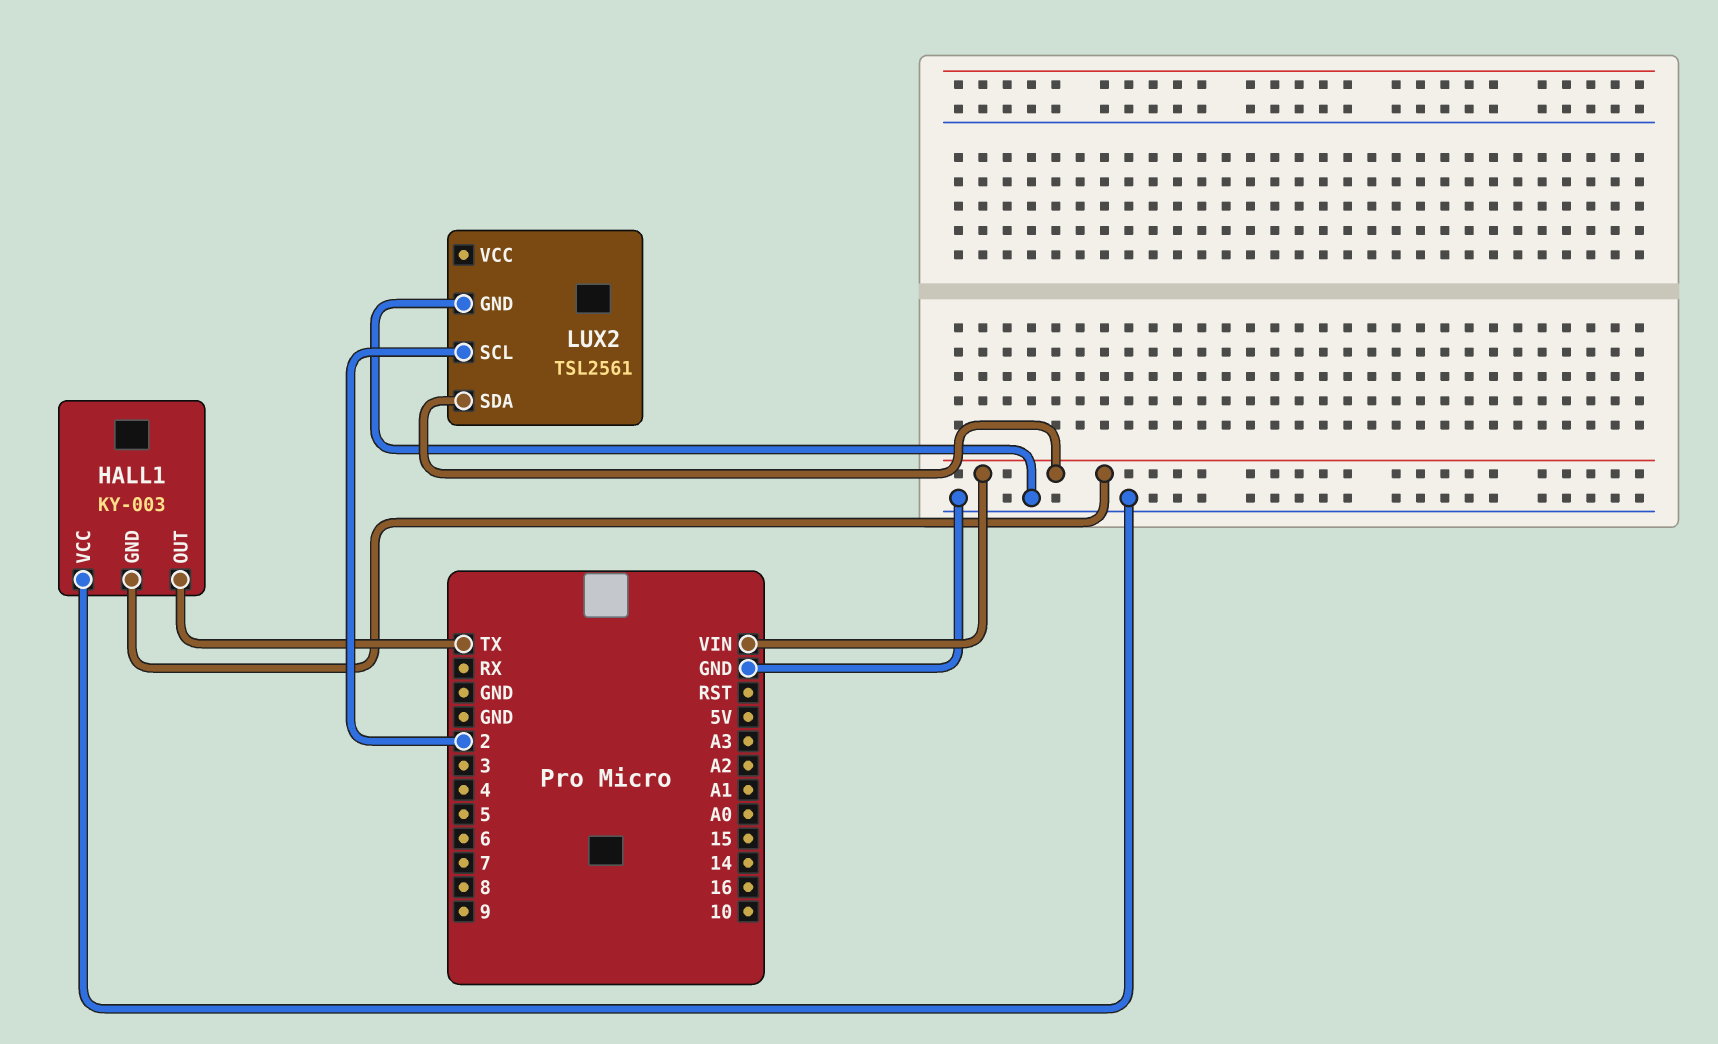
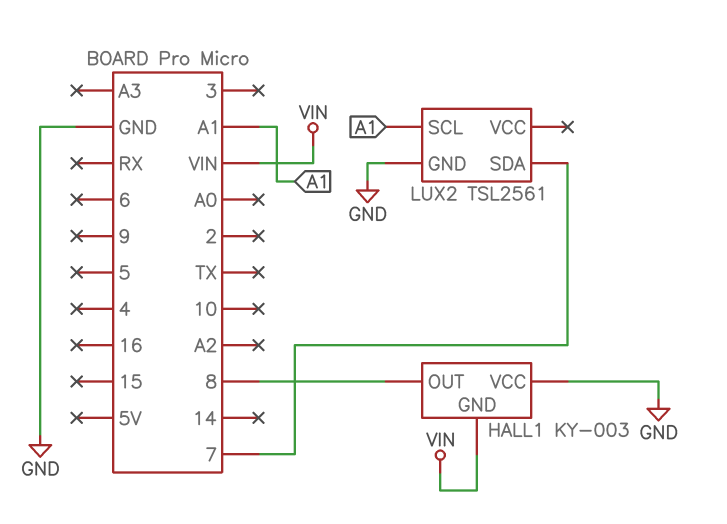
HALL1 pin OUT: TX -> 8
LUX2 pin SCL: 2 -> A1
LUX2 pin SDA: VIN -> 7

